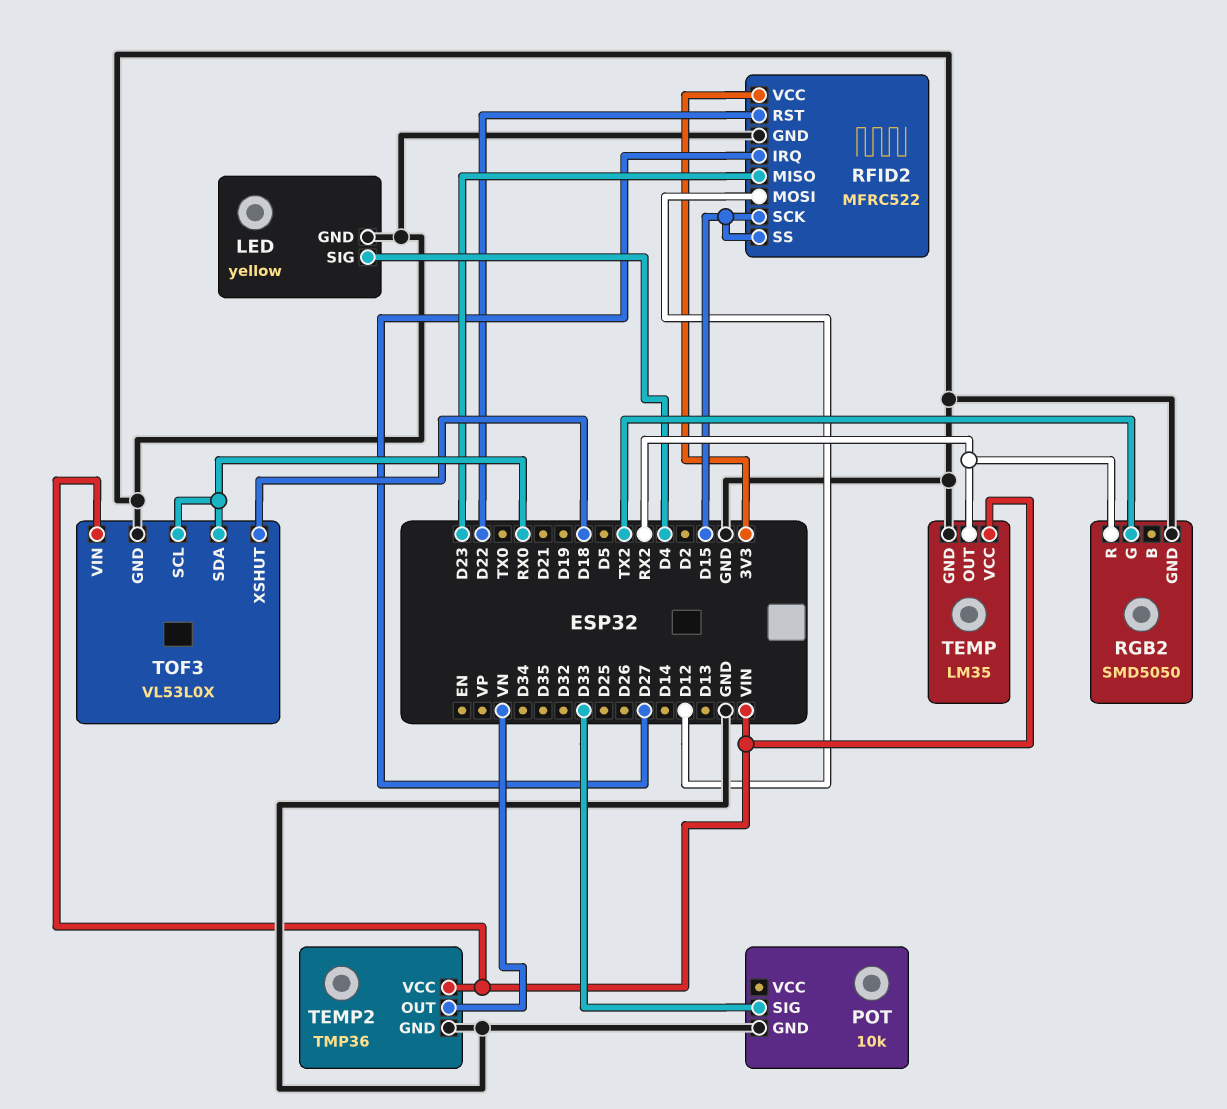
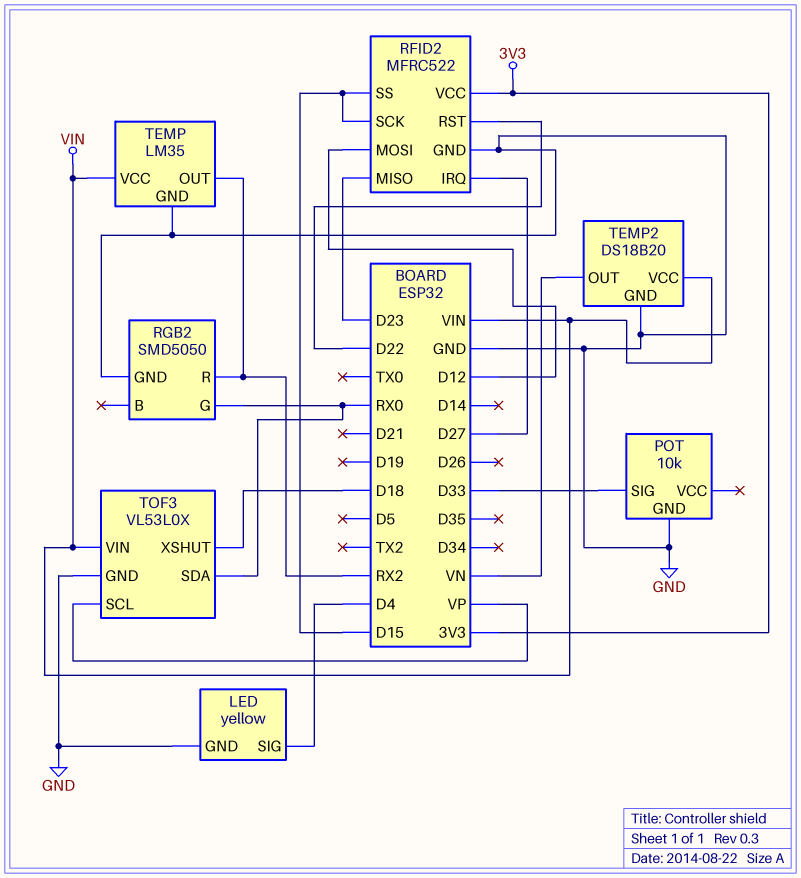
RGB2 pin G: TX2 -> RX0
TEMP2: TMP36 -> DS18B20
TOF3 pin SCL: RX0 -> VP

